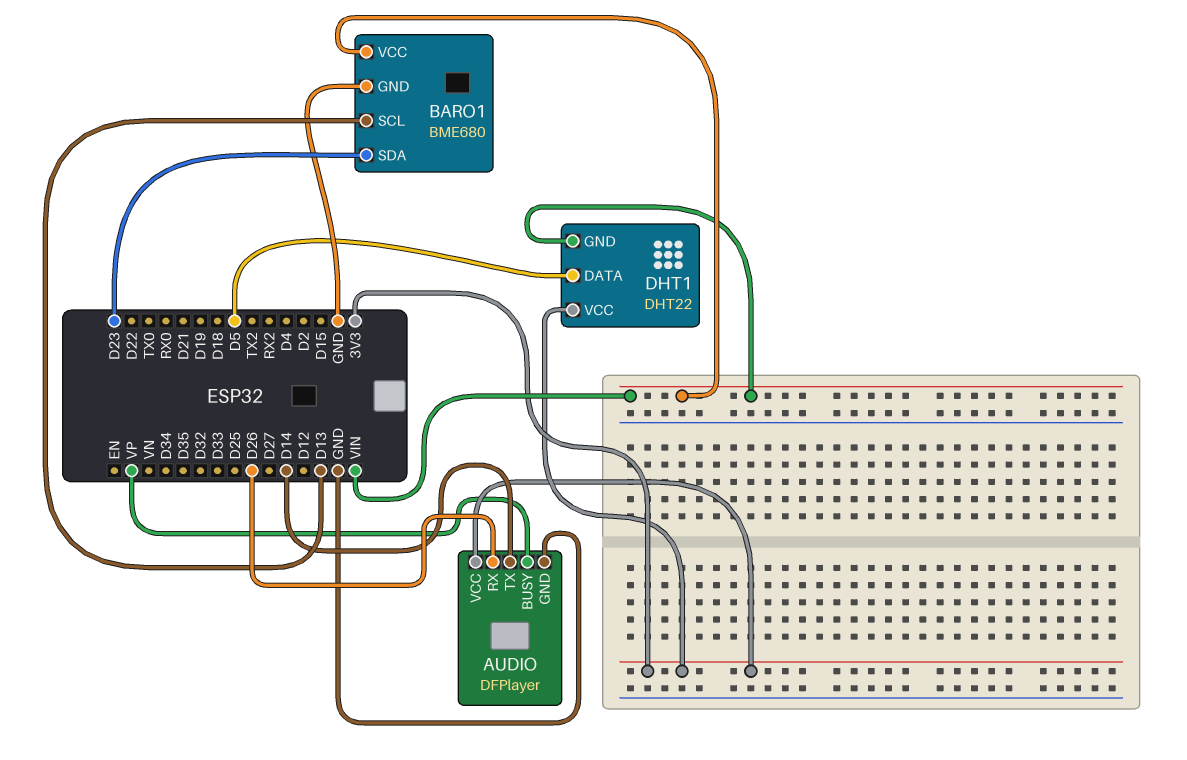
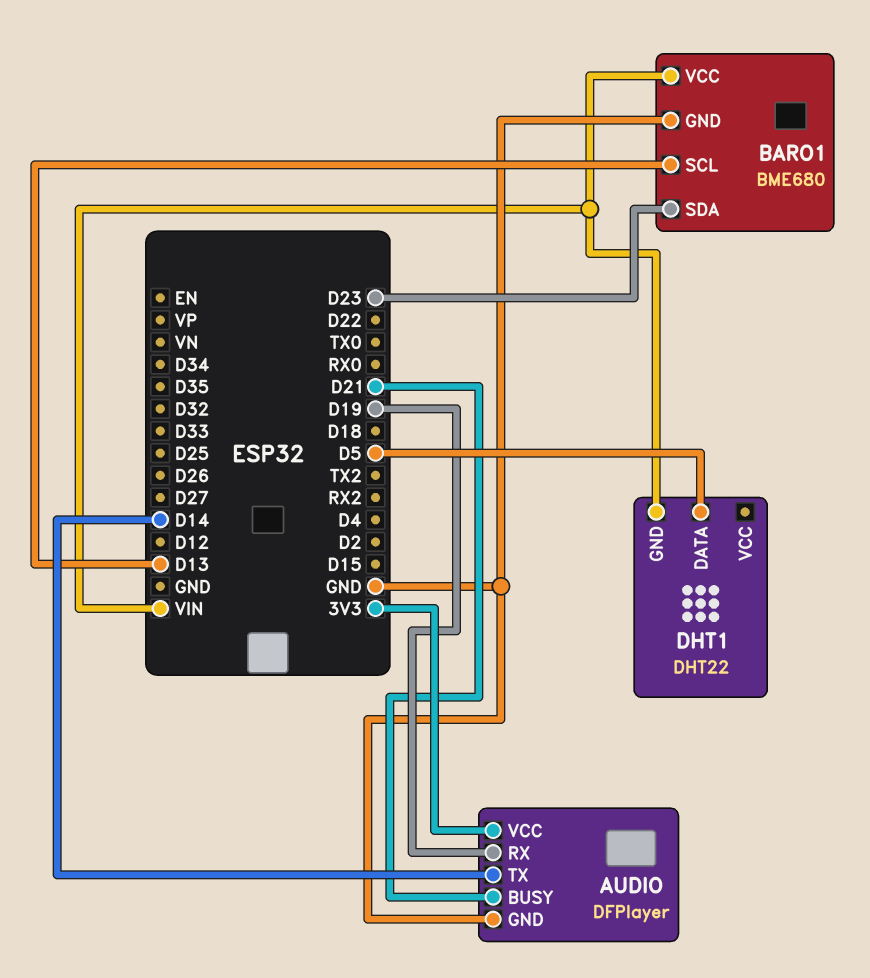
AUDIO pin BUSY: VP -> D21
AUDIO pin RX: D26 -> D19
DHT1 pin VCC: 3V3 -> none

